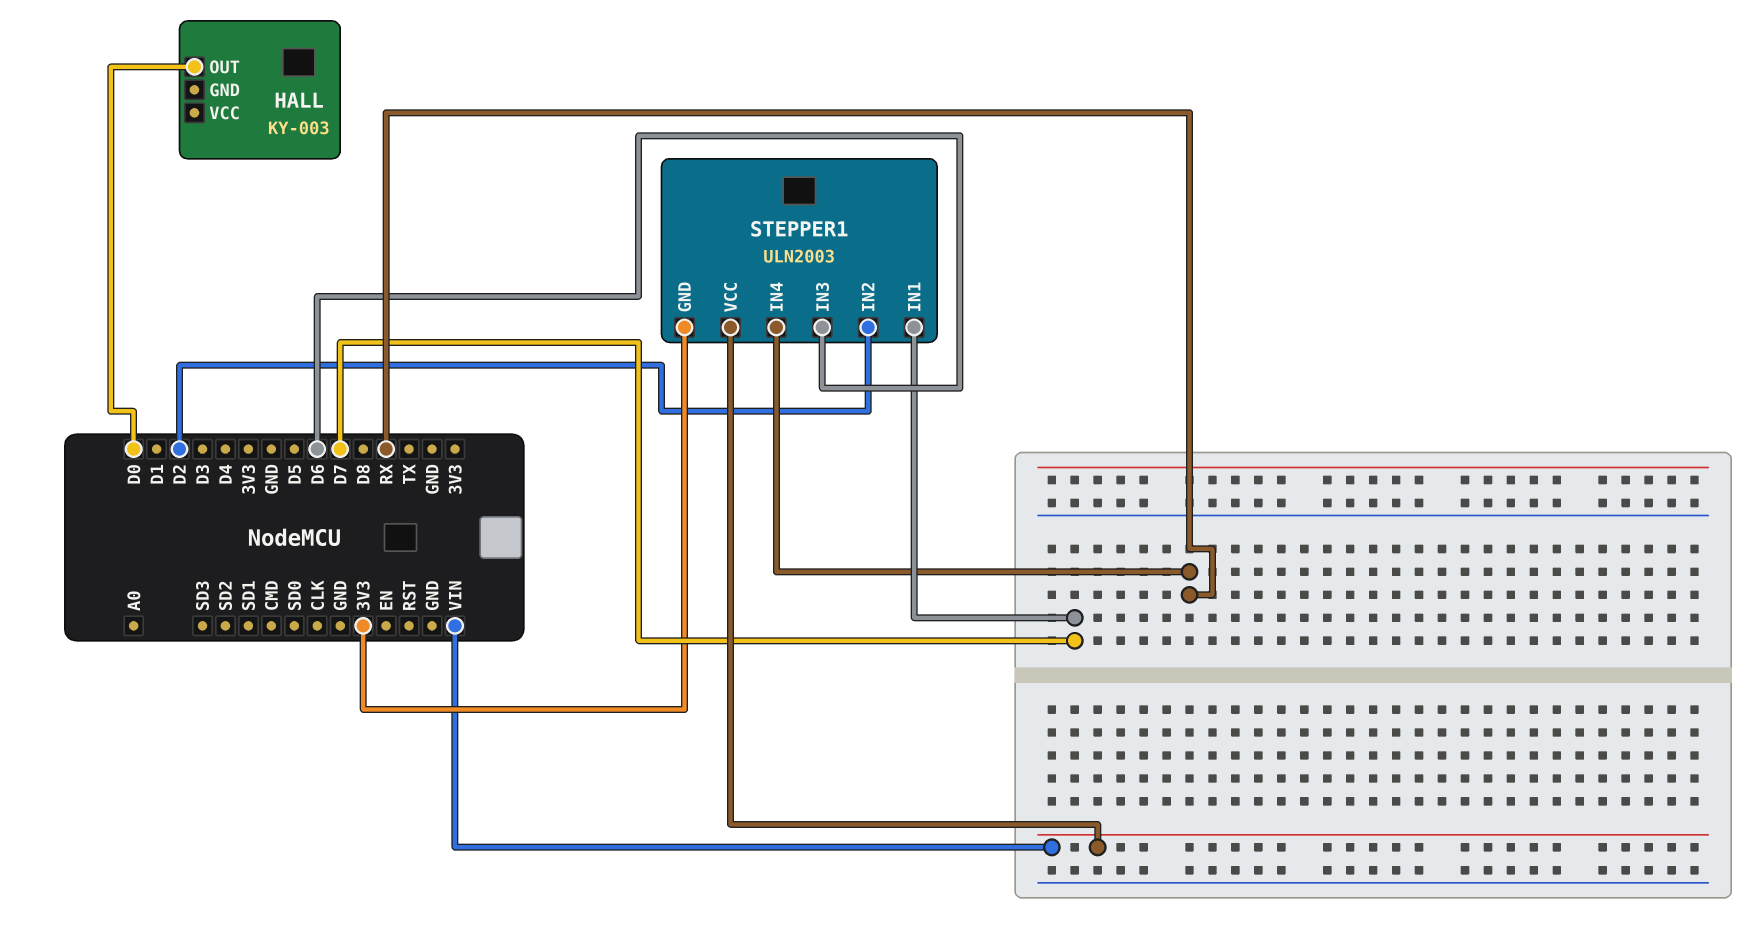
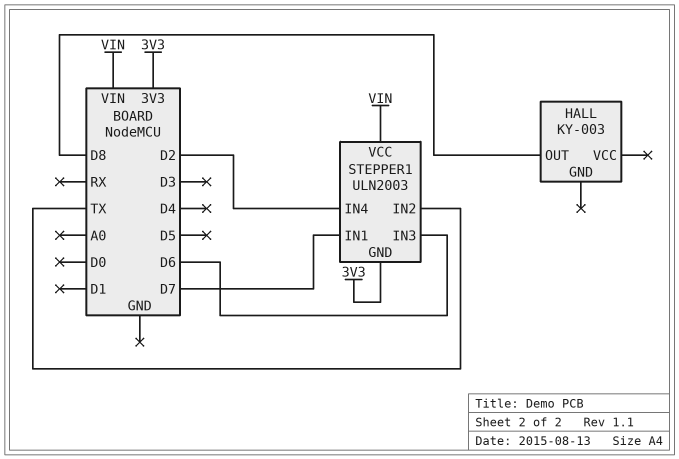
HALL pin OUT: D0 -> D8
STEPPER1 pin IN2: D2 -> TX
STEPPER1 pin IN4: RX -> D2

